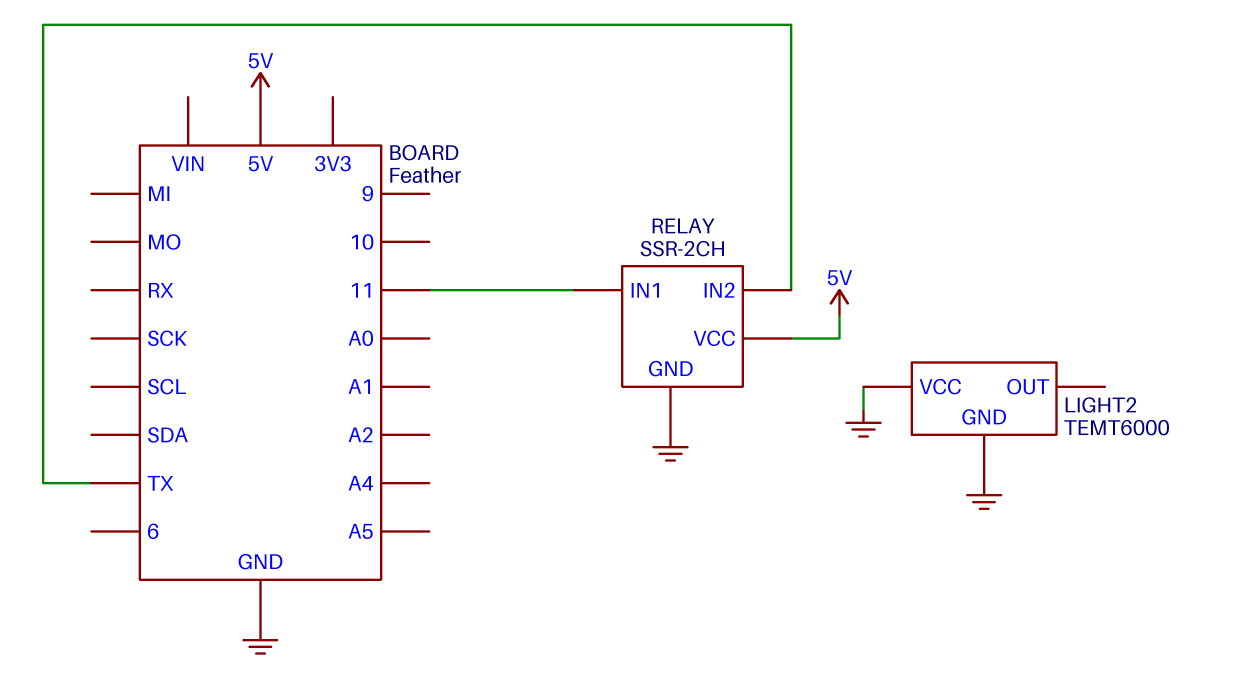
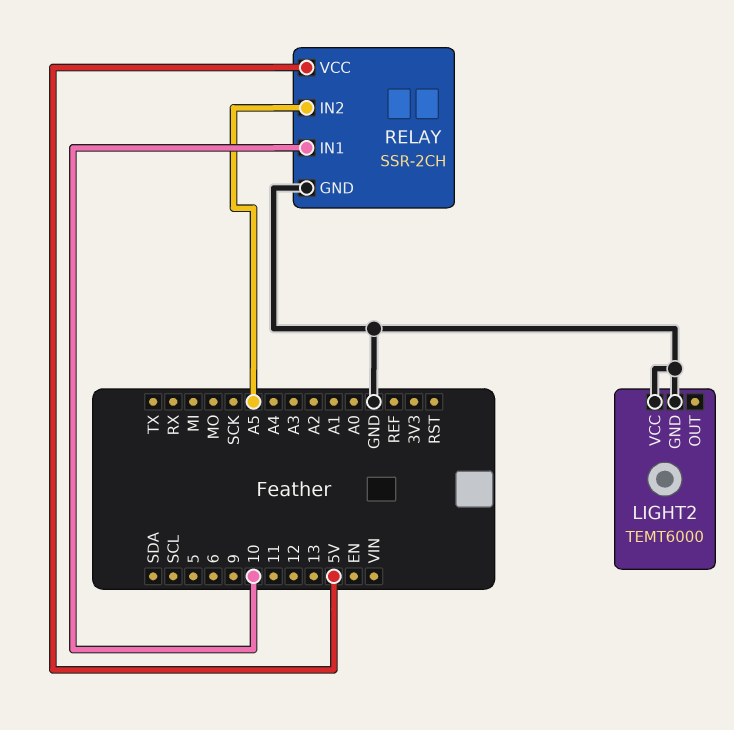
RELAY pin IN1: 11 -> 10
RELAY pin IN2: TX -> A5

